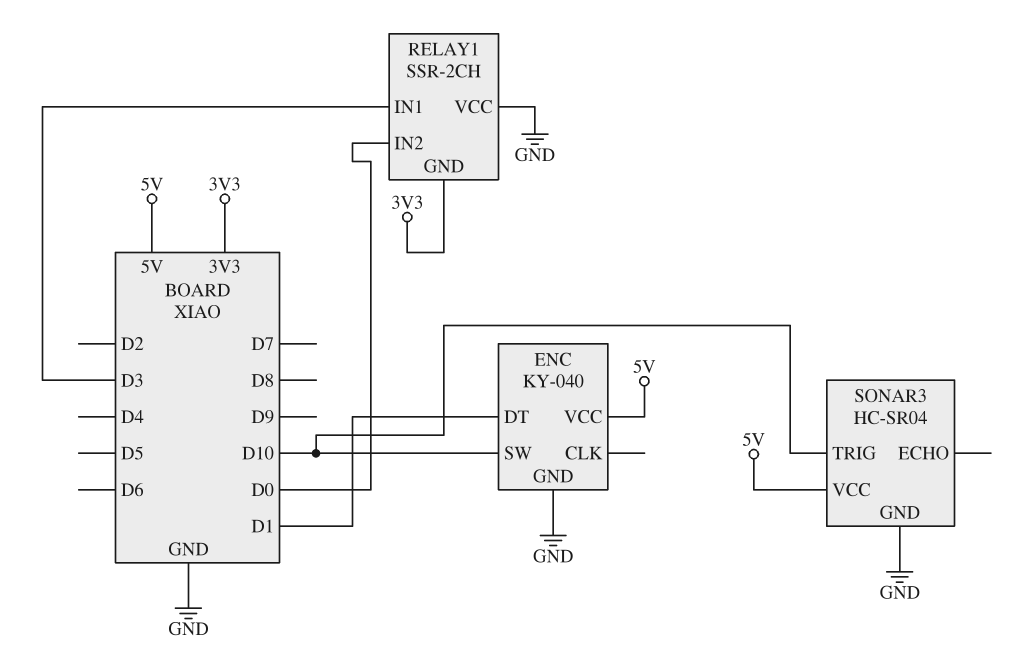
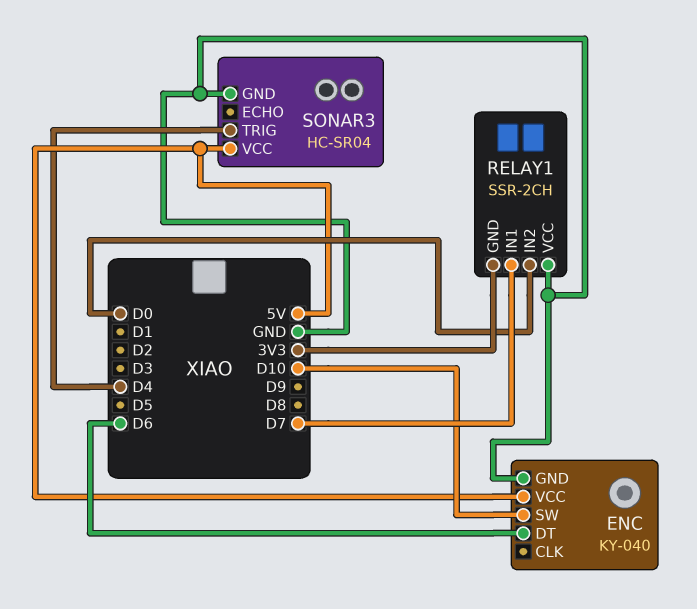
ENC pin DT: D1 -> D6
RELAY1 pin IN1: D3 -> D7
SONAR3 pin TRIG: D10 -> D4

